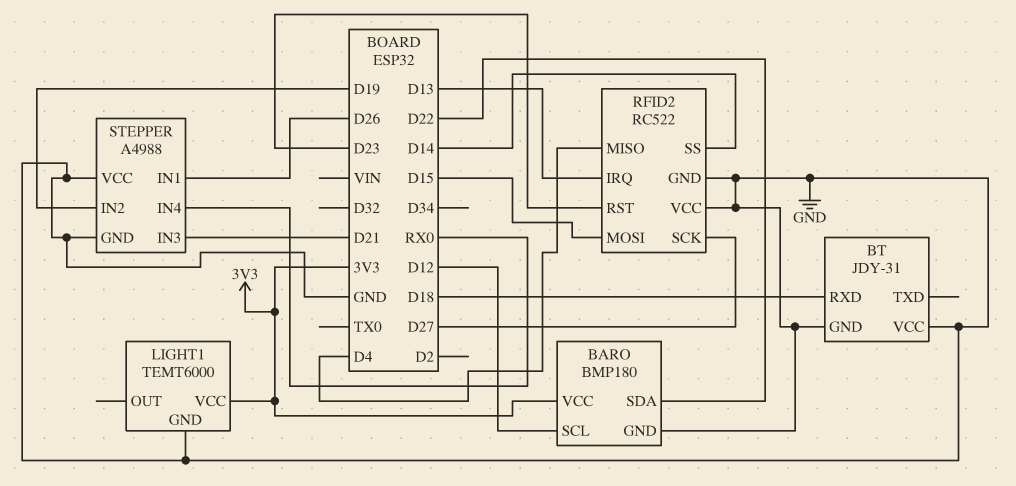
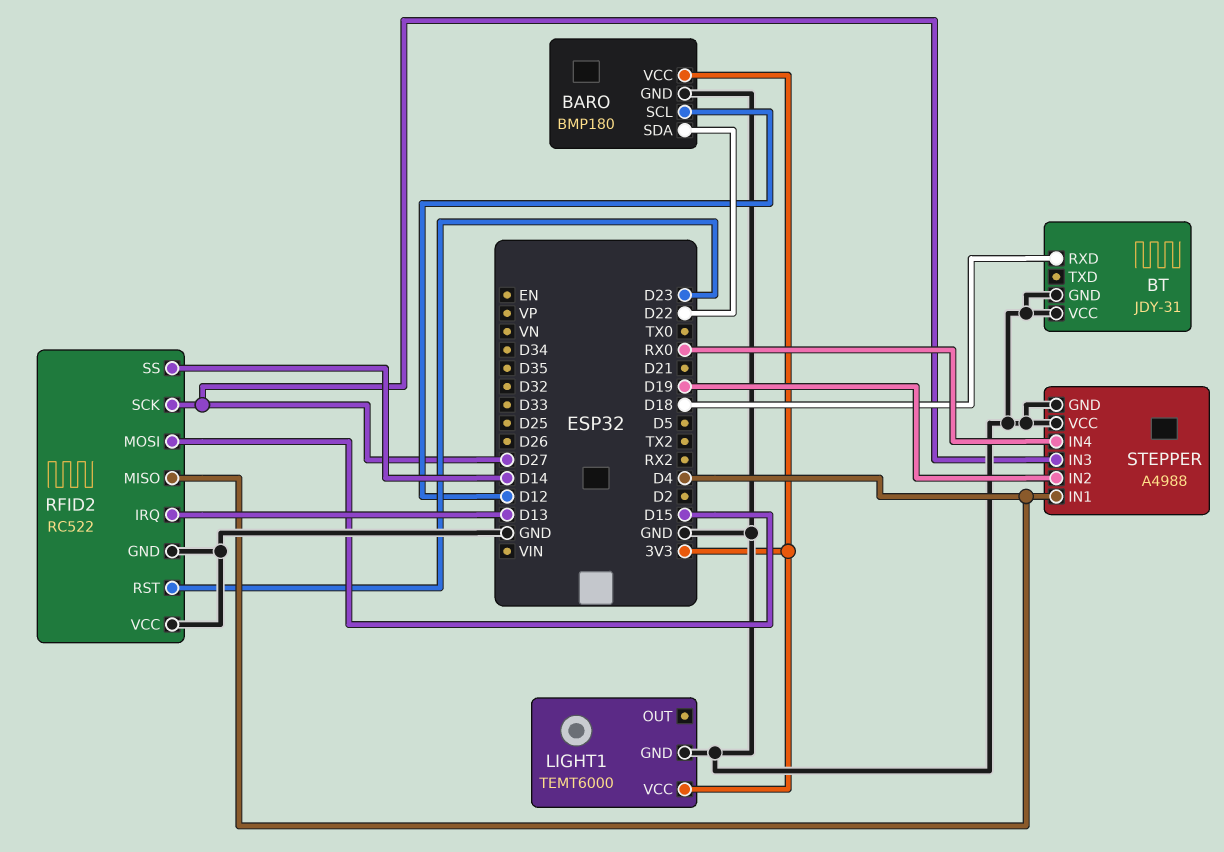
STEPPER pin IN1: D26 -> D4
STEPPER pin IN3: D21 -> D27

